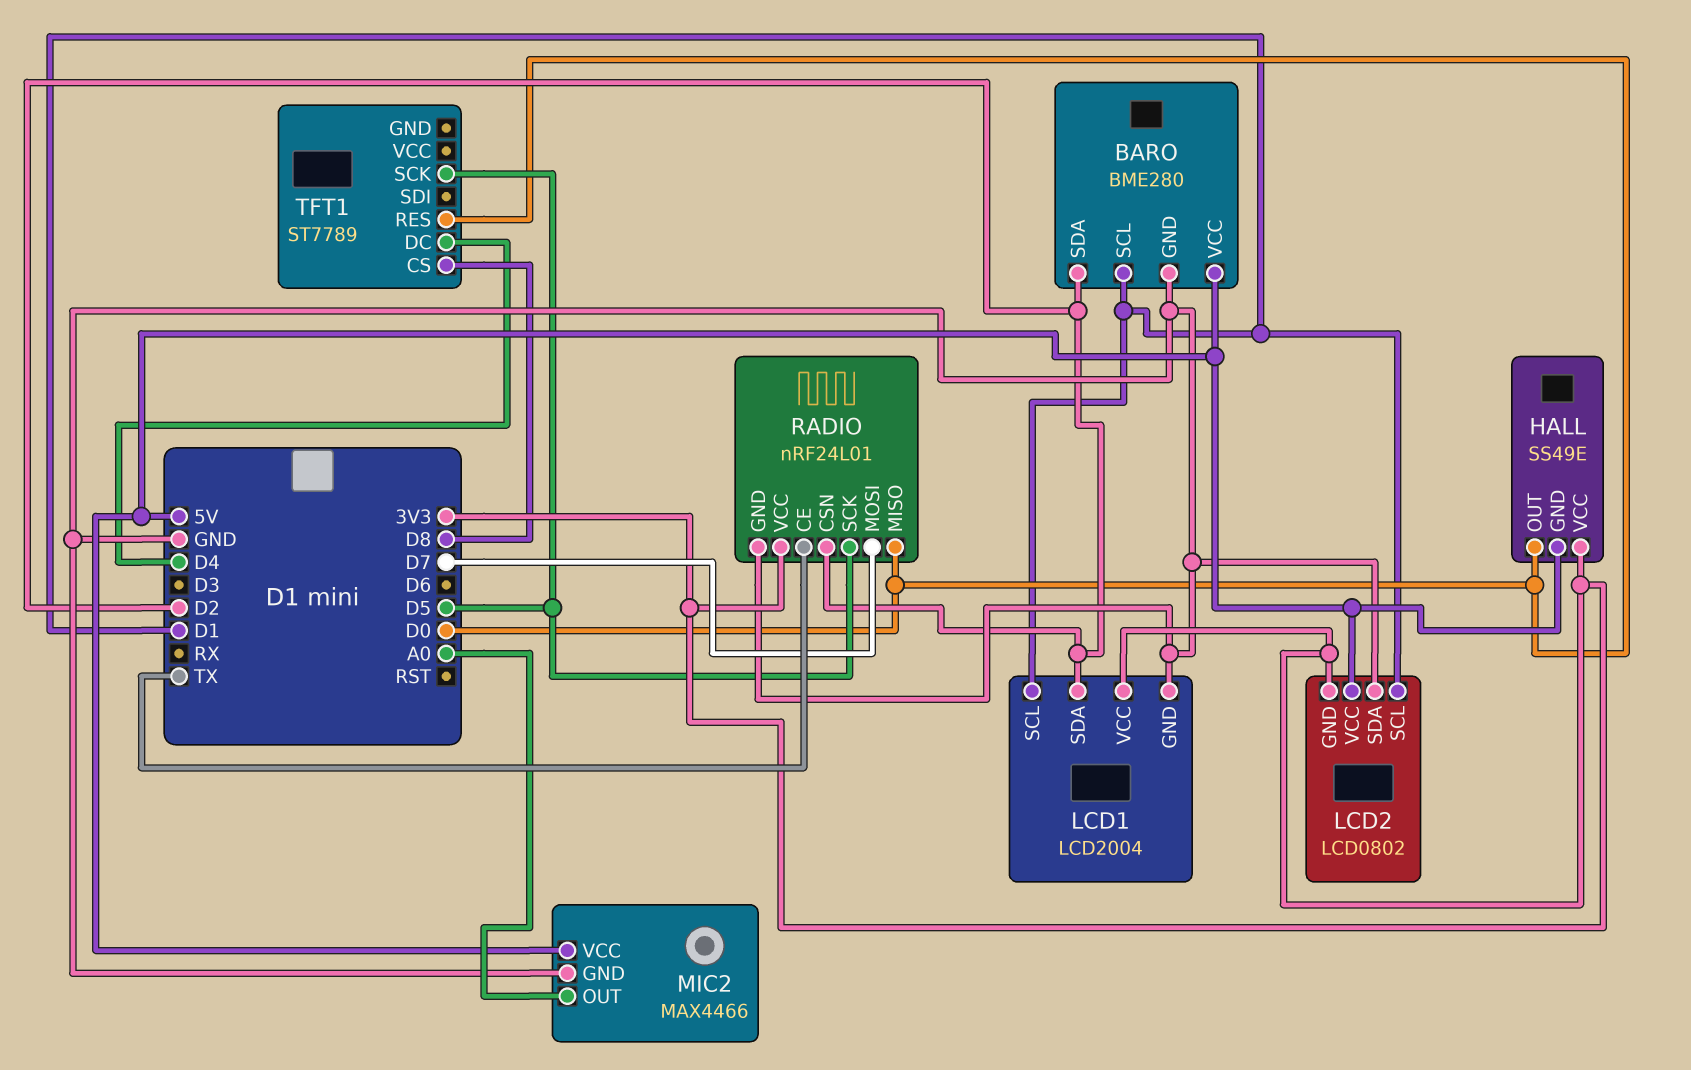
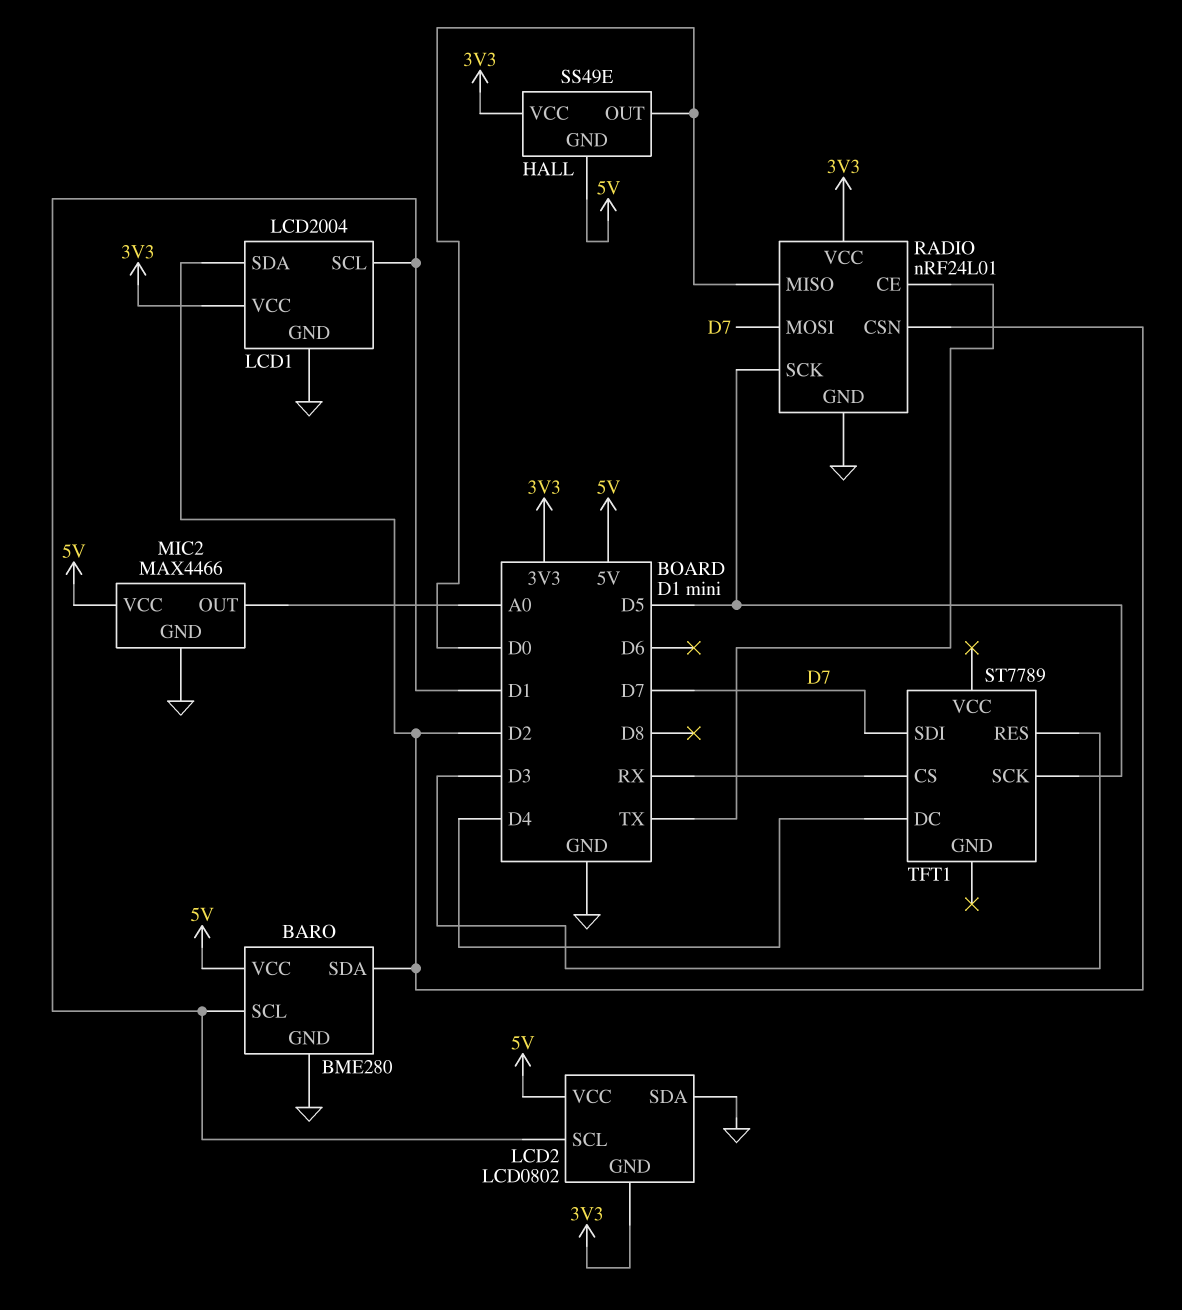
TFT1 pin CS: D8 -> RX
TFT1 pin RES: D0 -> D3
TFT1 pin SDI: none -> D7

